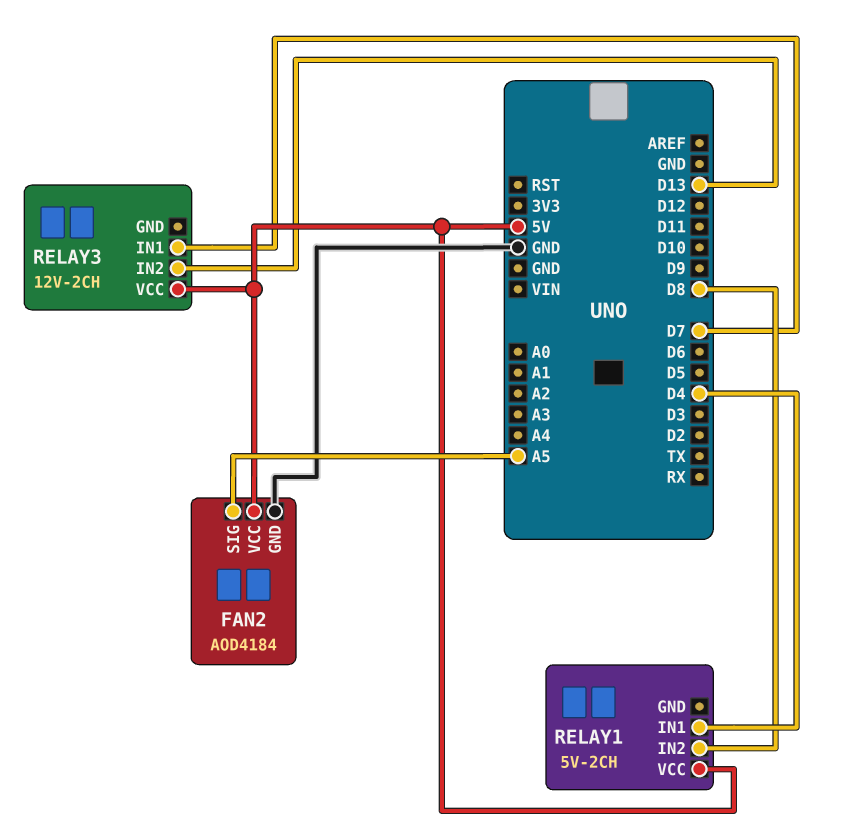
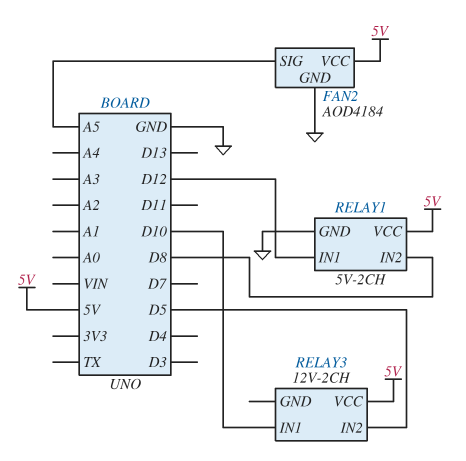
RELAY1 pin GND: none -> GND
RELAY1 pin IN1: D4 -> D12
RELAY3 pin IN1: D7 -> D10
RELAY3 pin IN2: D13 -> D5

